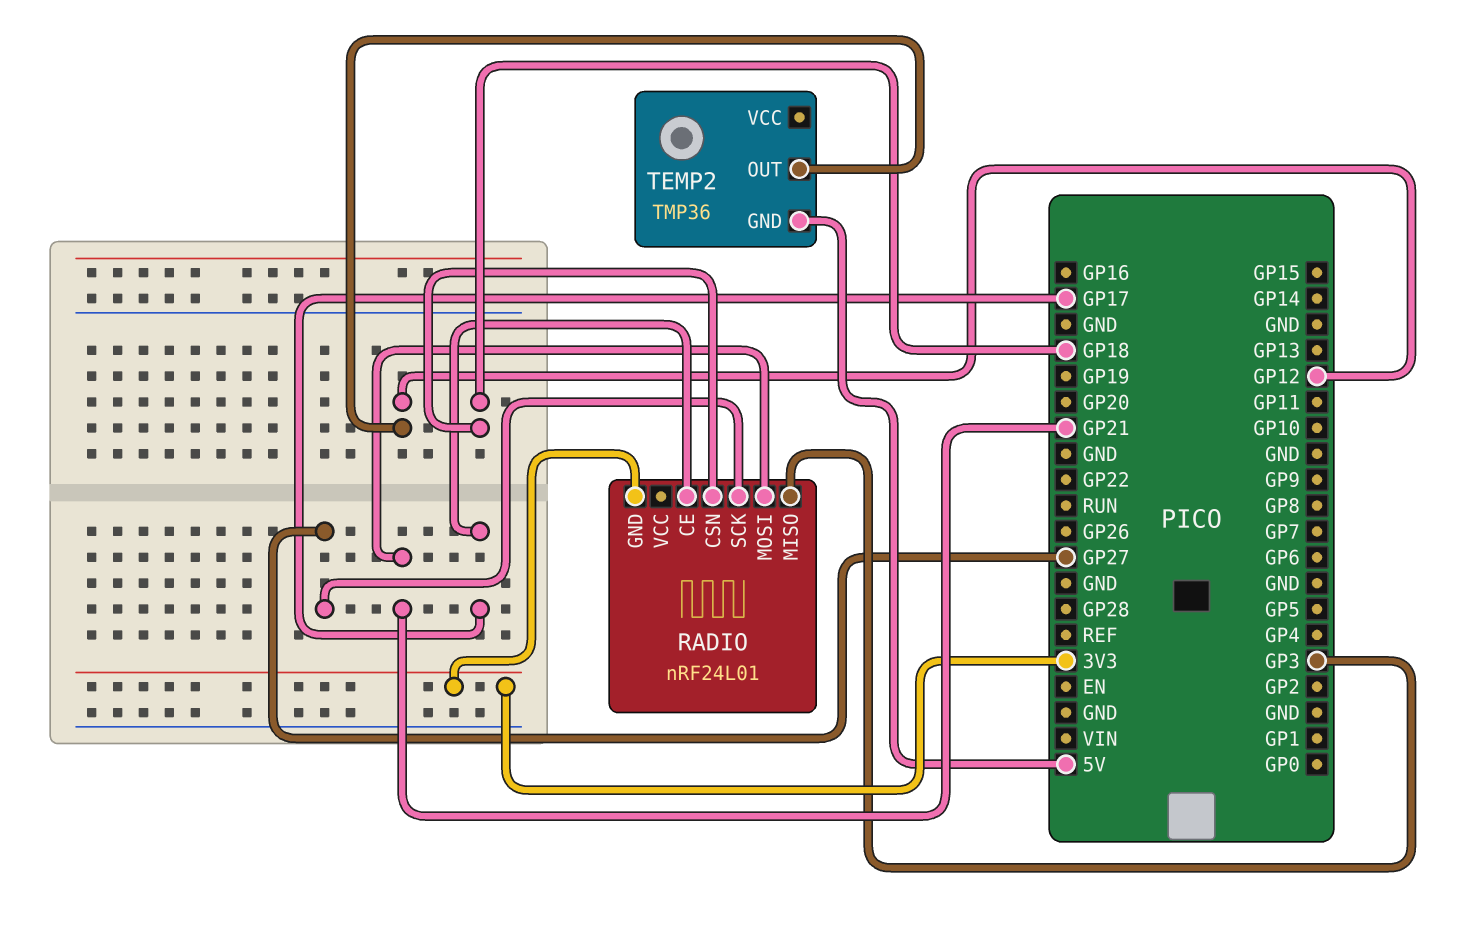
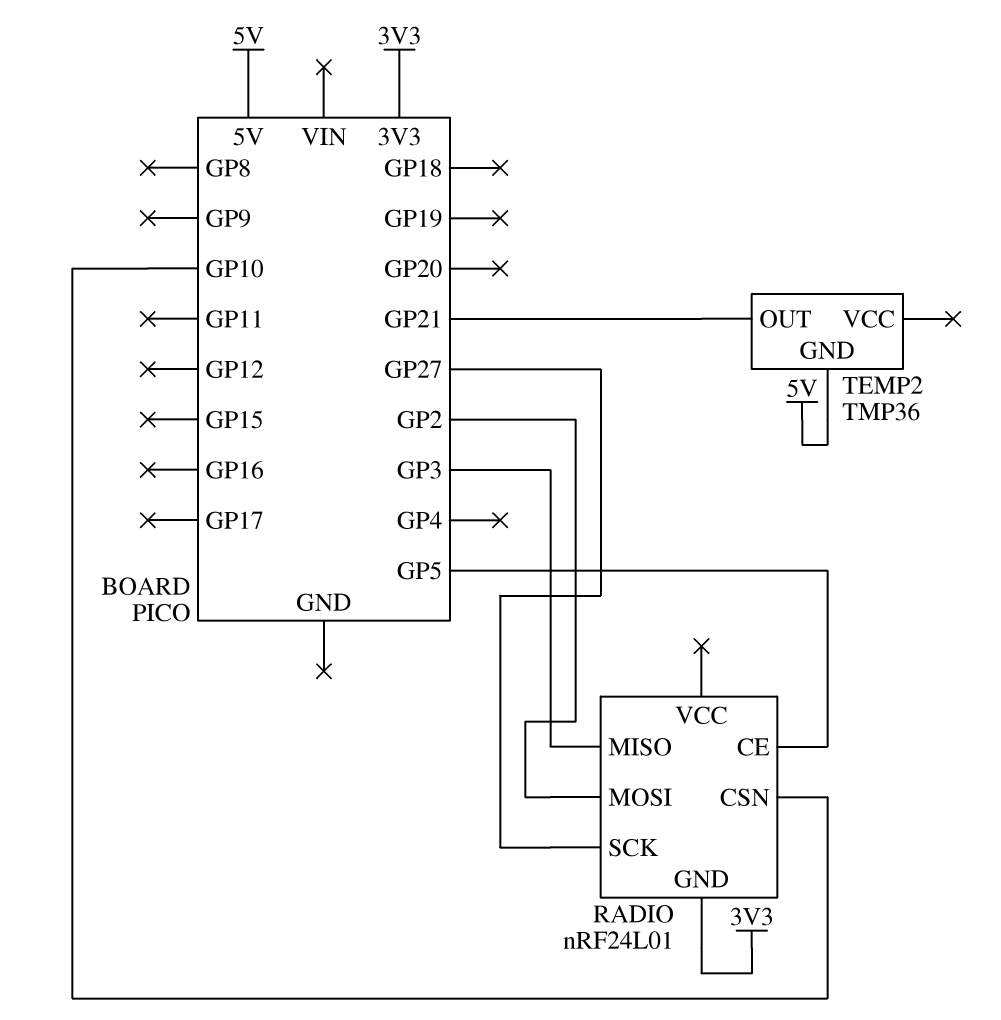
RADIO pin CE: GP17 -> GP5
RADIO pin CSN: GP18 -> GP10
RADIO pin MOSI: GP21 -> GP2
TEMP2 pin OUT: GP12 -> GP21

